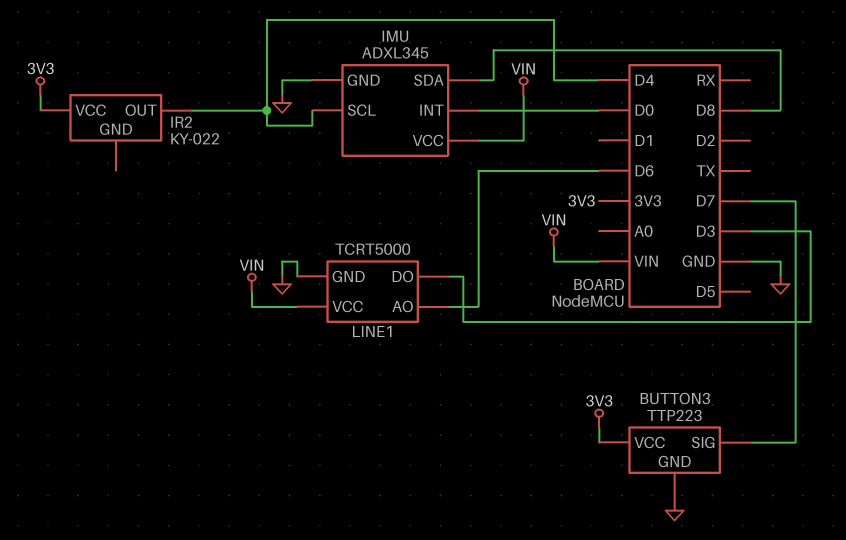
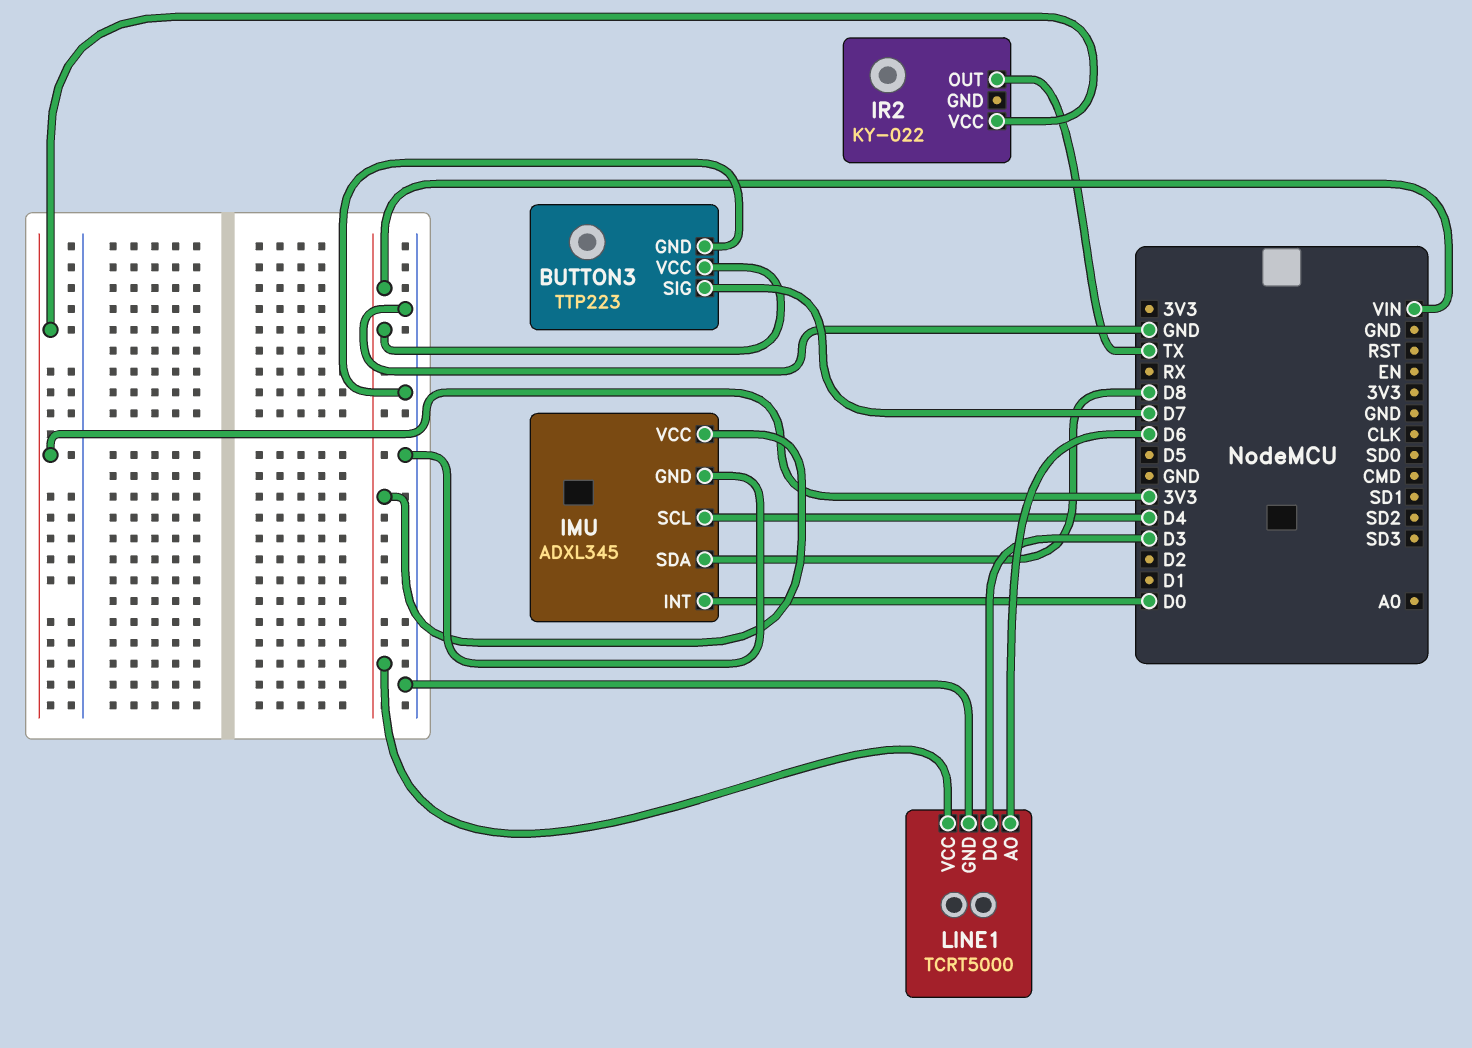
BUTTON3 pin VCC: 3V3 -> VIN
IR2 pin OUT: D4 -> TX

